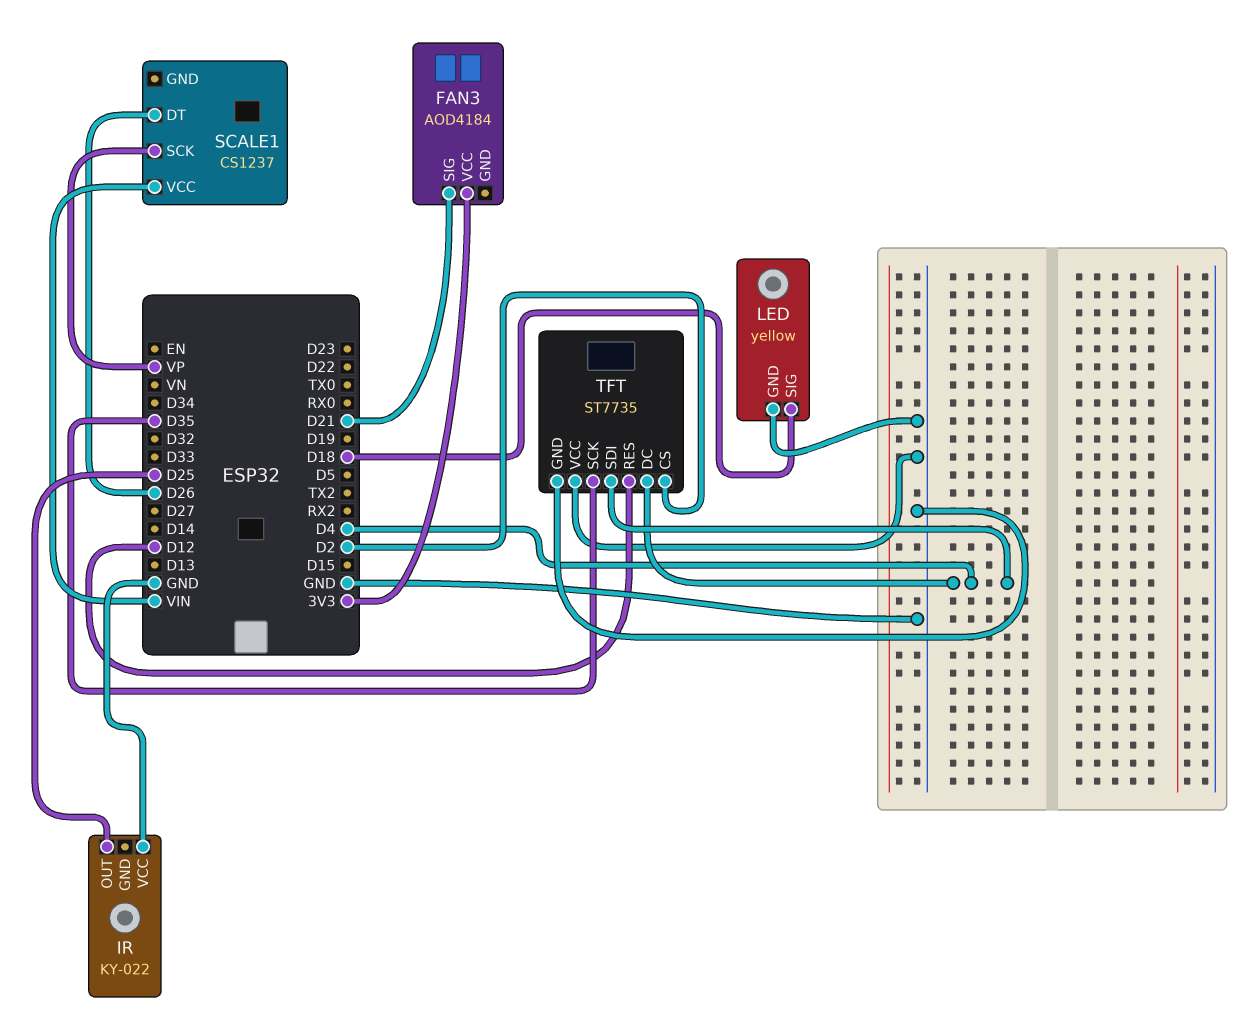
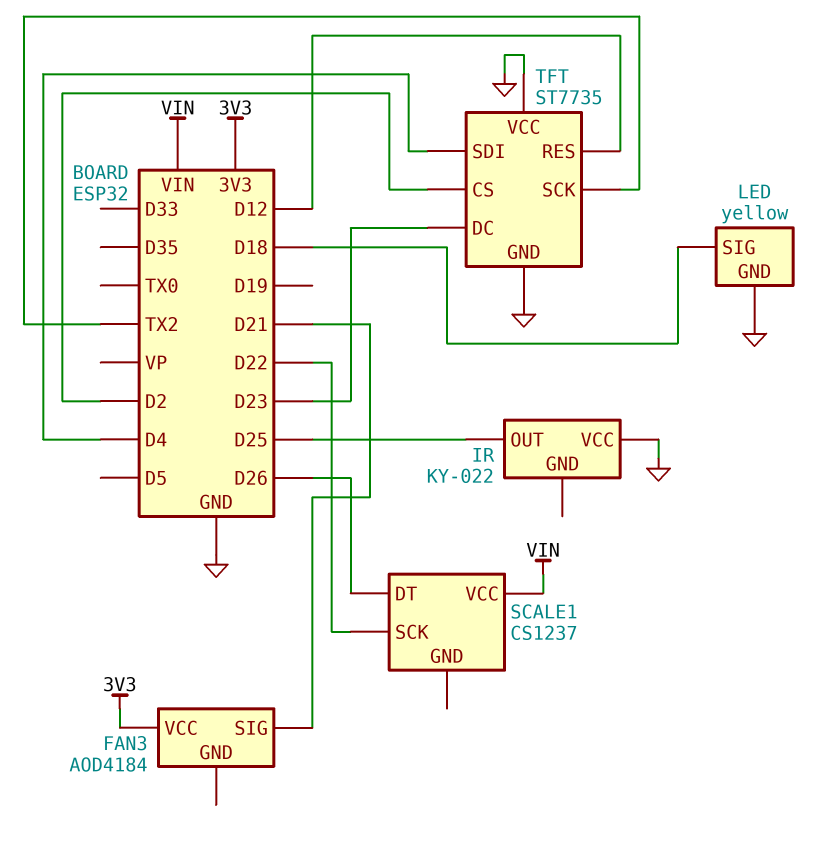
SCALE1 pin SCK: VP -> D22
TFT pin DC: D4 -> D23
TFT pin SCK: D35 -> TX2

